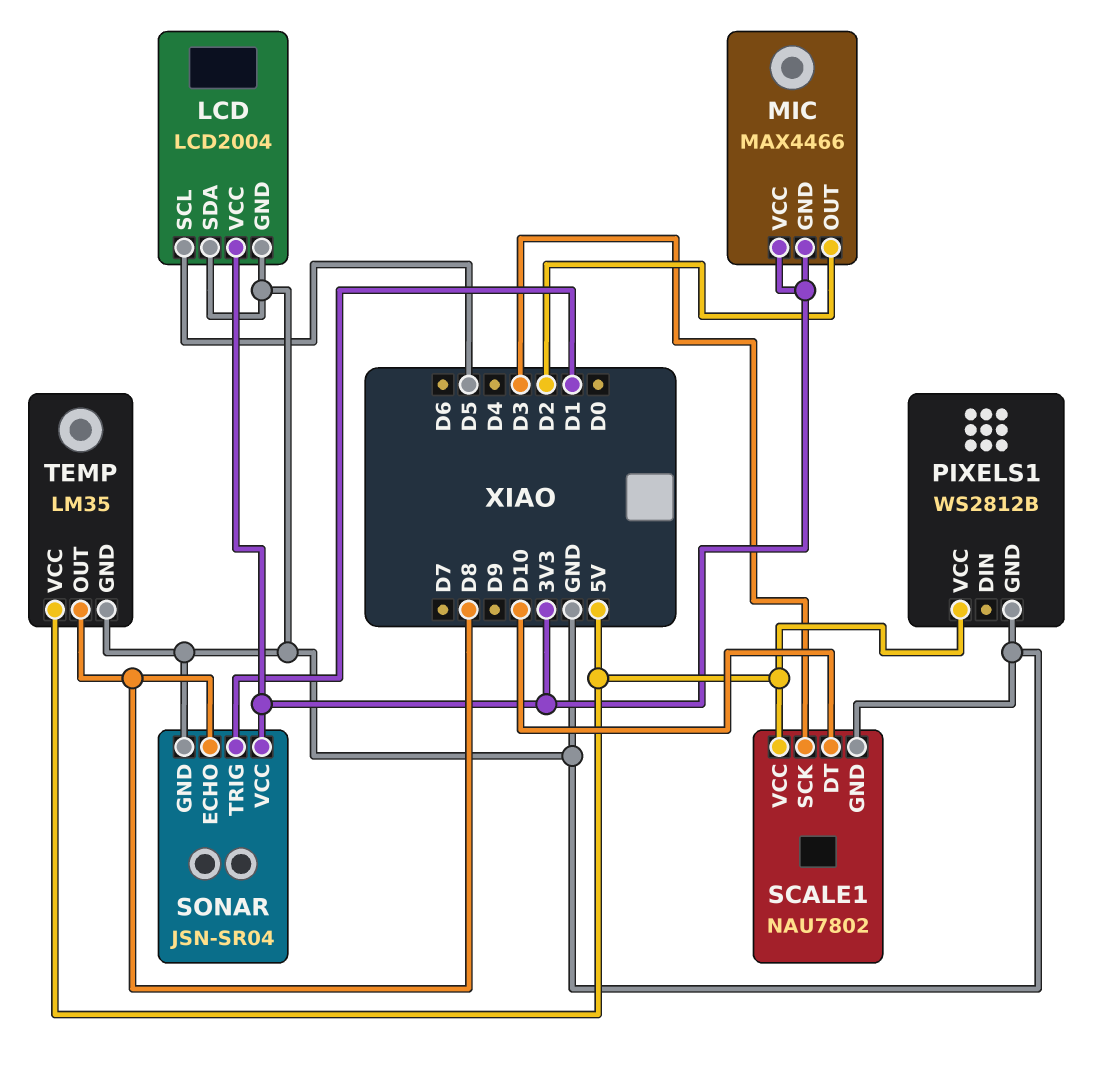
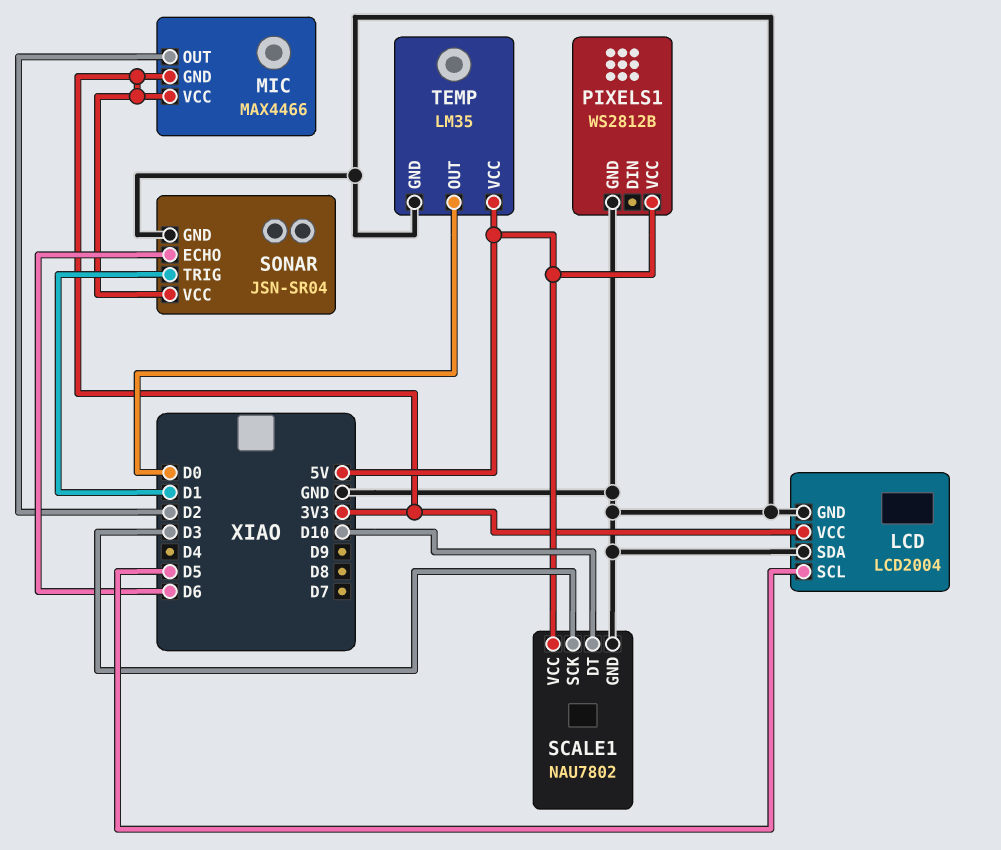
SONAR pin ECHO: D8 -> D6
TEMP pin OUT: D8 -> D0

